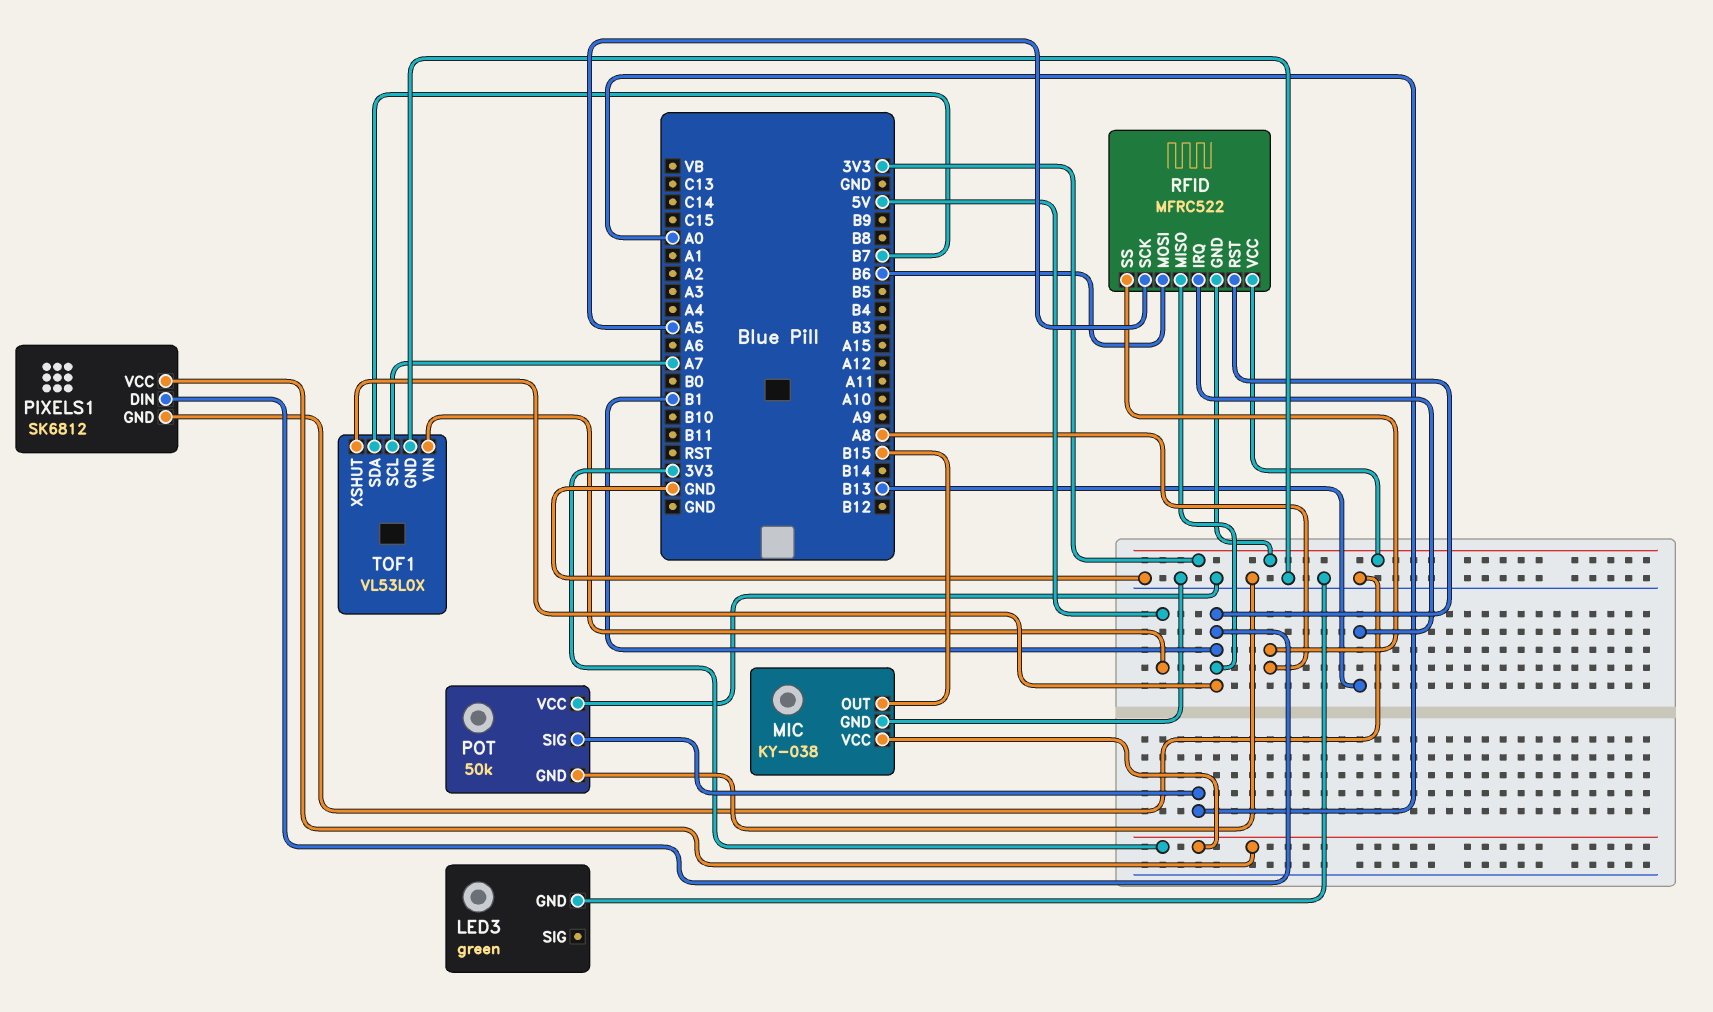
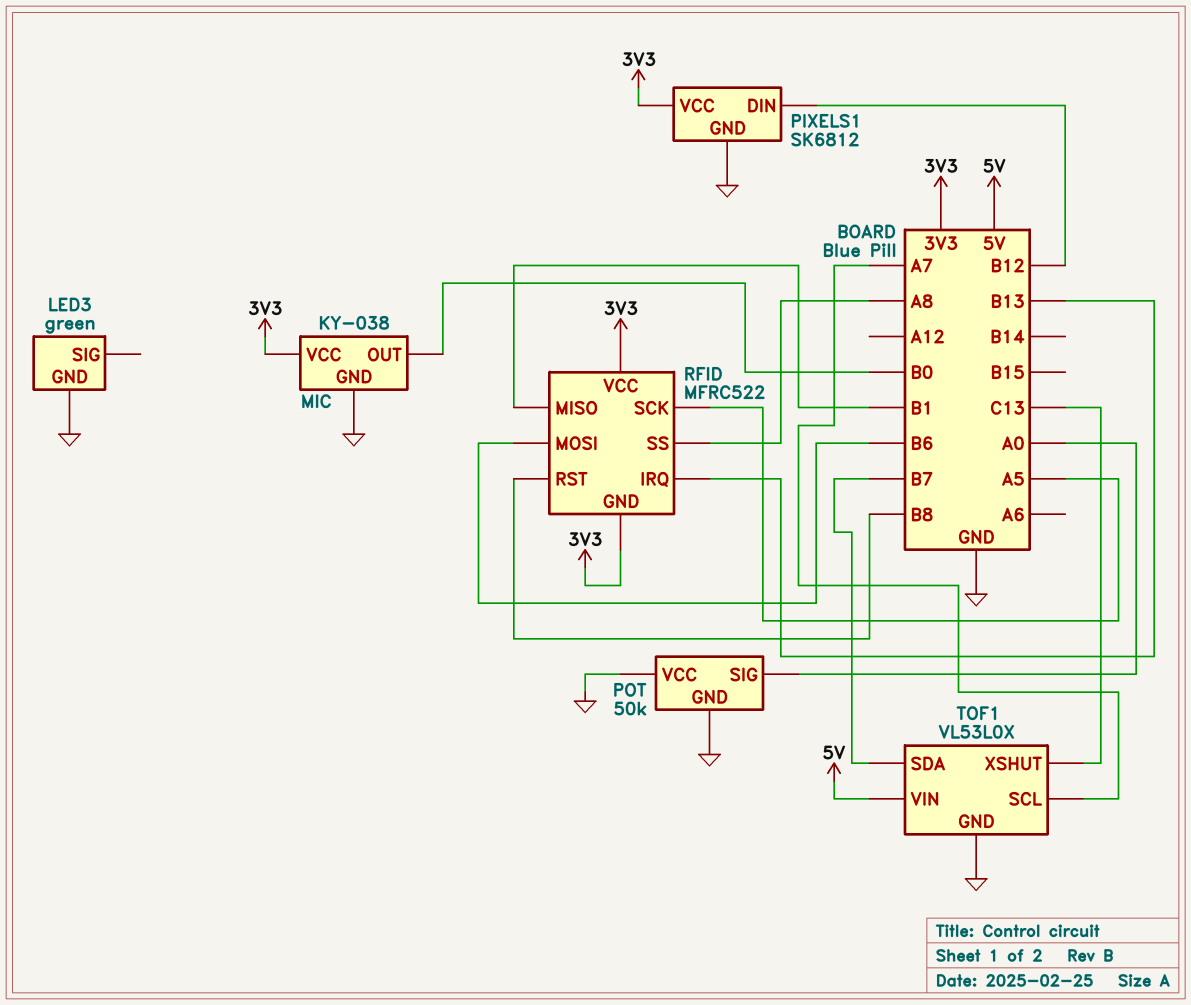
MIC pin OUT: B15 -> B0
PIXELS1 pin DIN: B1 -> B12
RFID pin RST: B1 -> B8
TOF1 pin XSHUT: B1 -> C13

